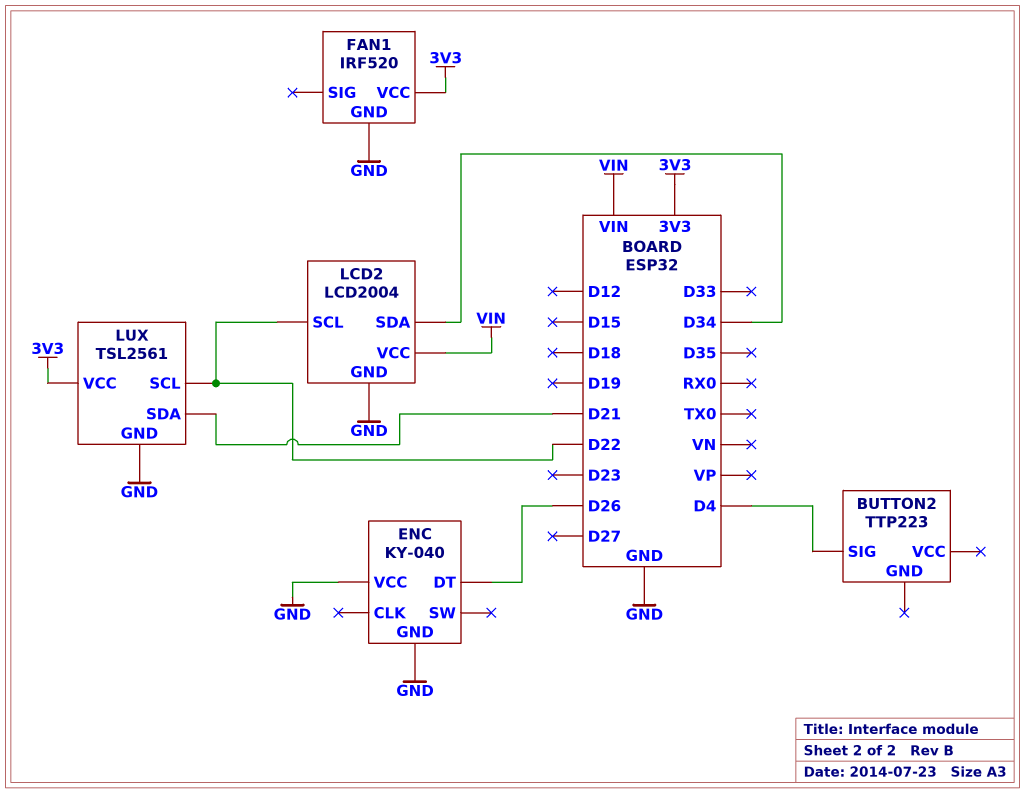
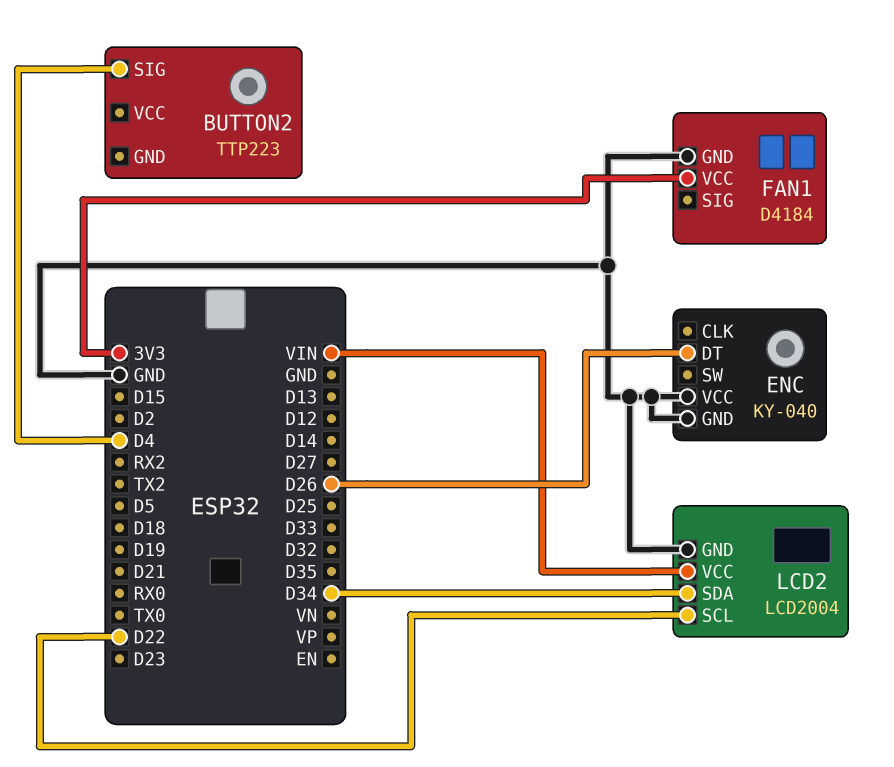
FAN1: IRF520 -> D4184
LUX: TSL2561 -> none
LUX pin GND: GND -> none
LUX pin SCL: D22 -> none
LUX pin SDA: D21 -> none
LUX pin VCC: 3V3 -> none

